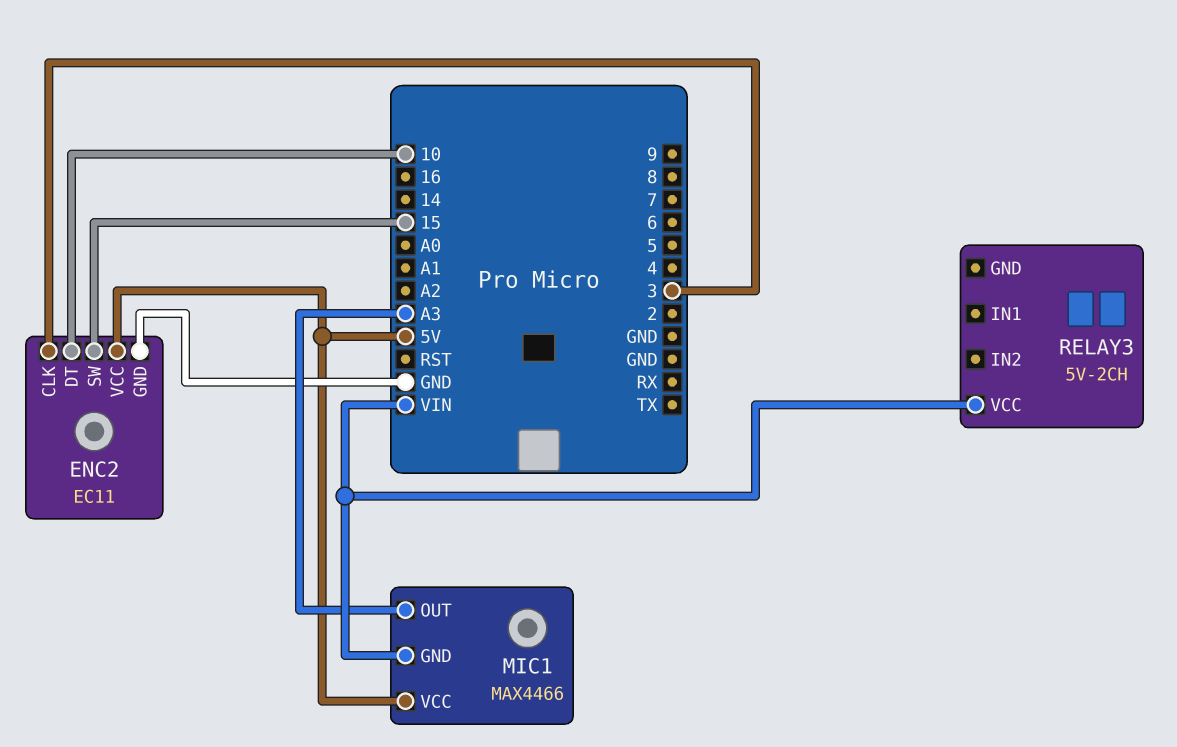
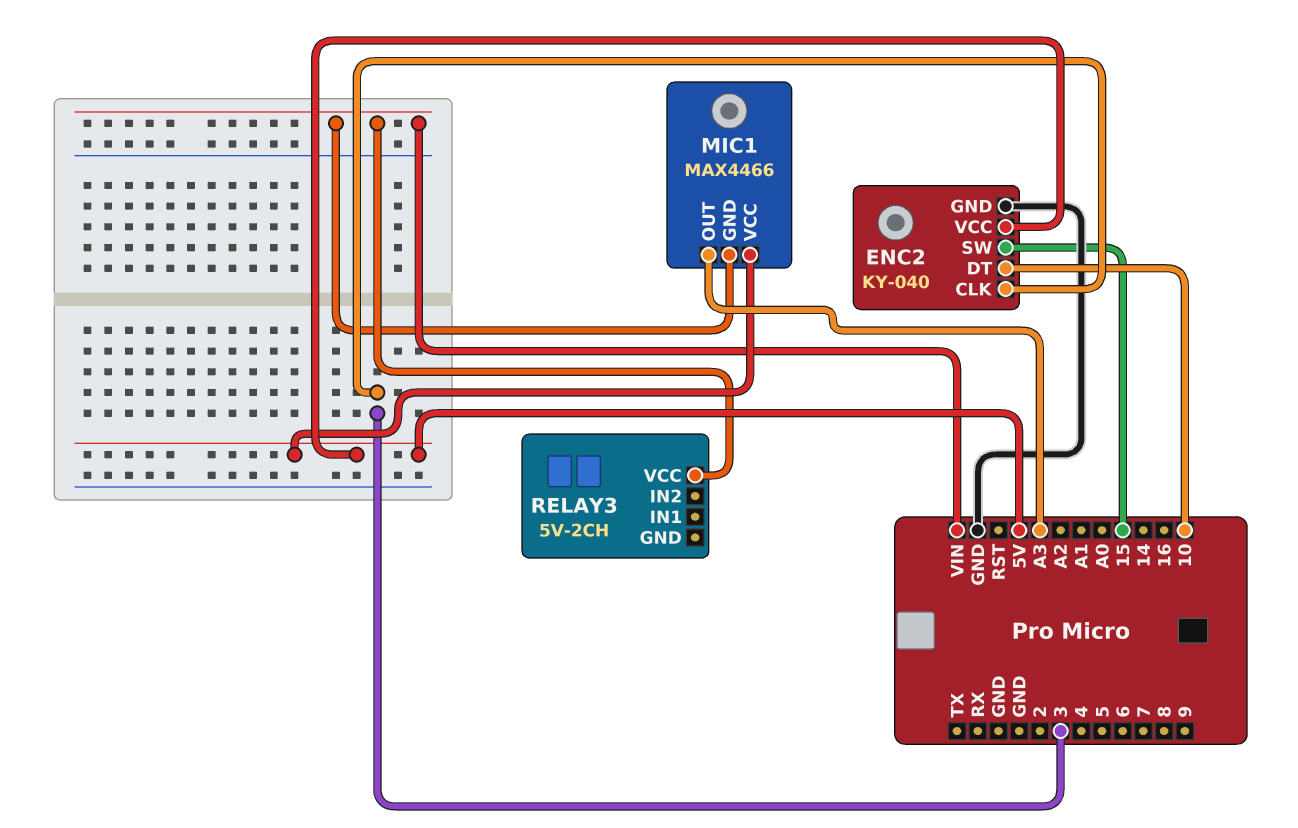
ENC2: EC11 -> KY-040

